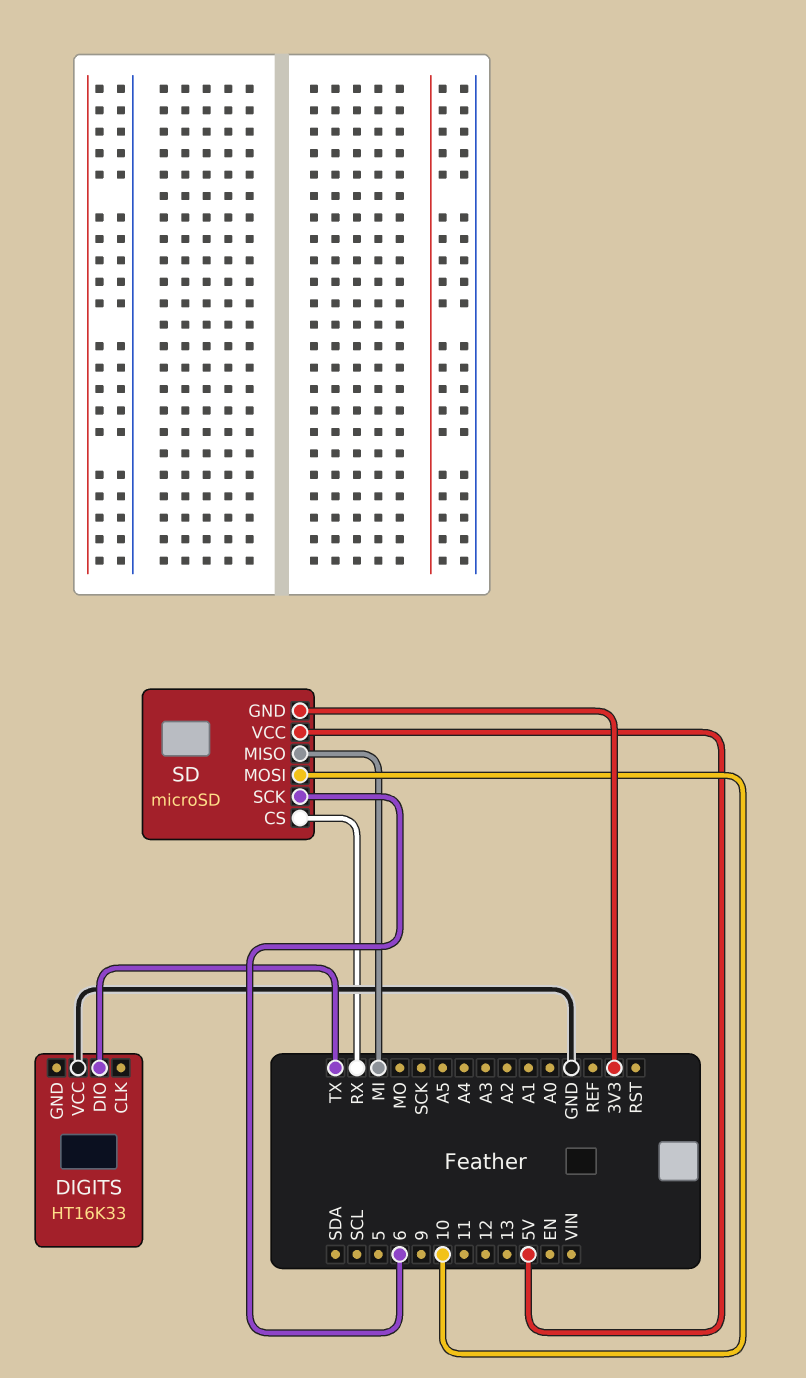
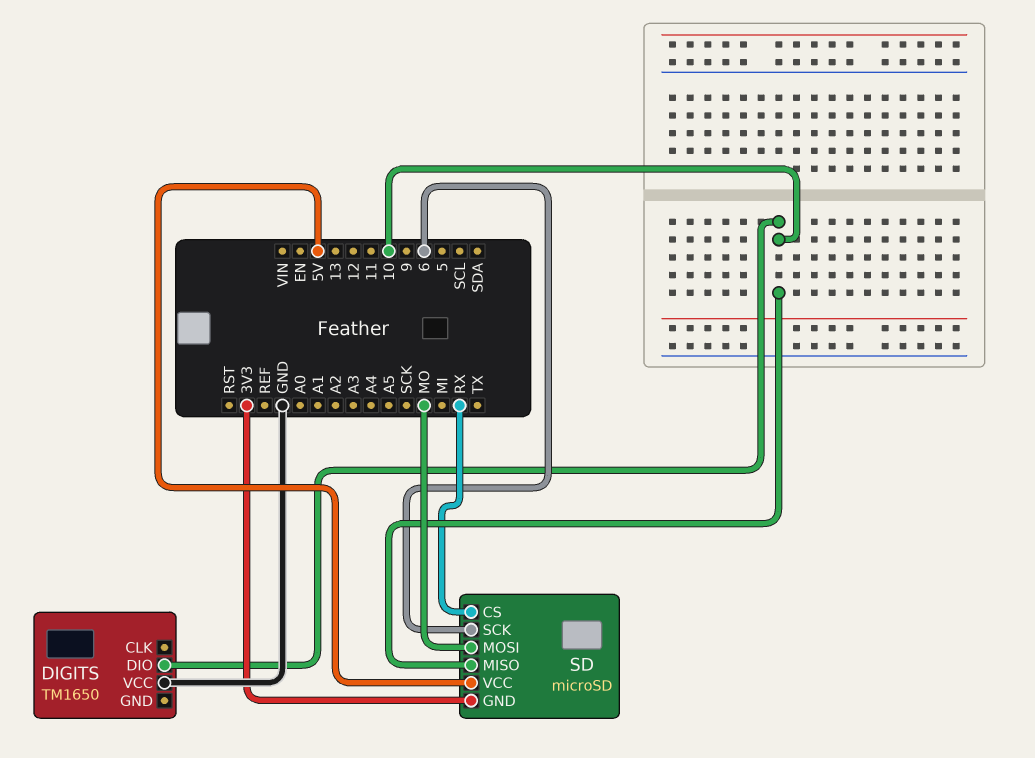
DIGITS: HT16K33 -> TM1650
DIGITS pin DIO: TX -> 10
SD pin MISO: MI -> 10
SD pin MOSI: 10 -> MO

